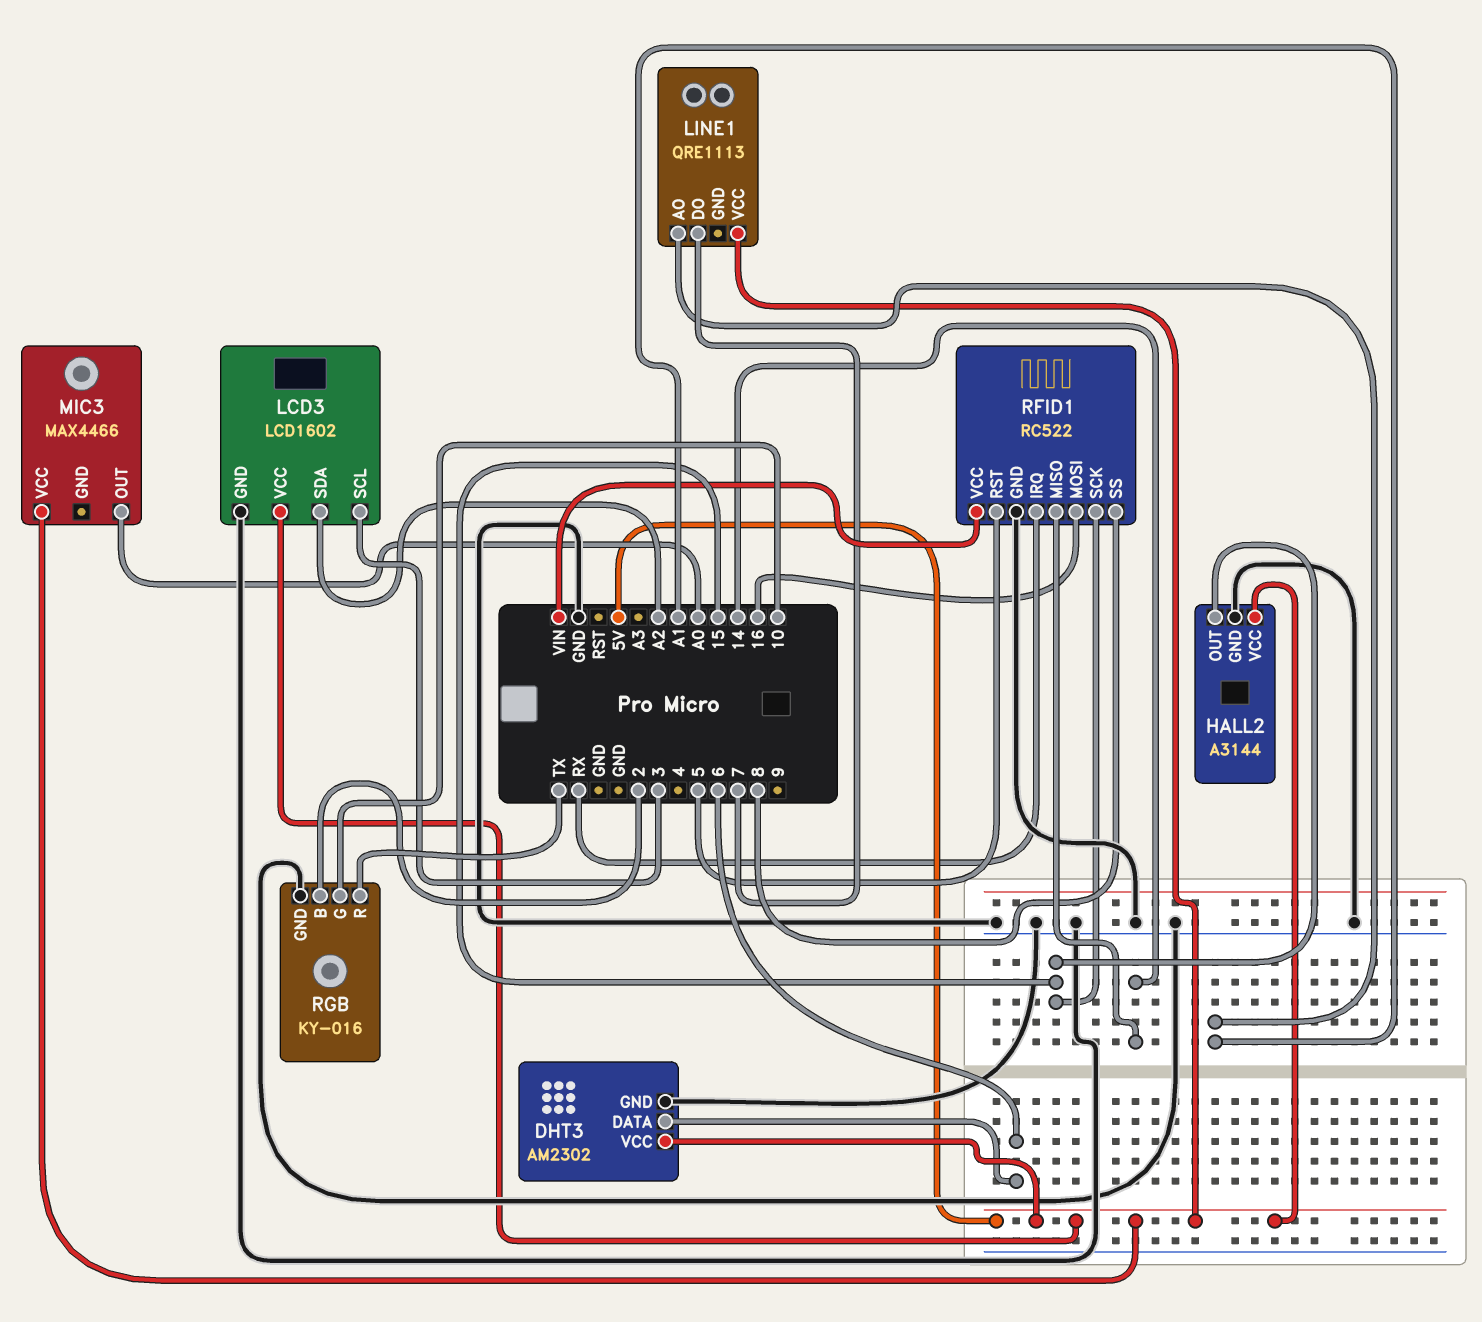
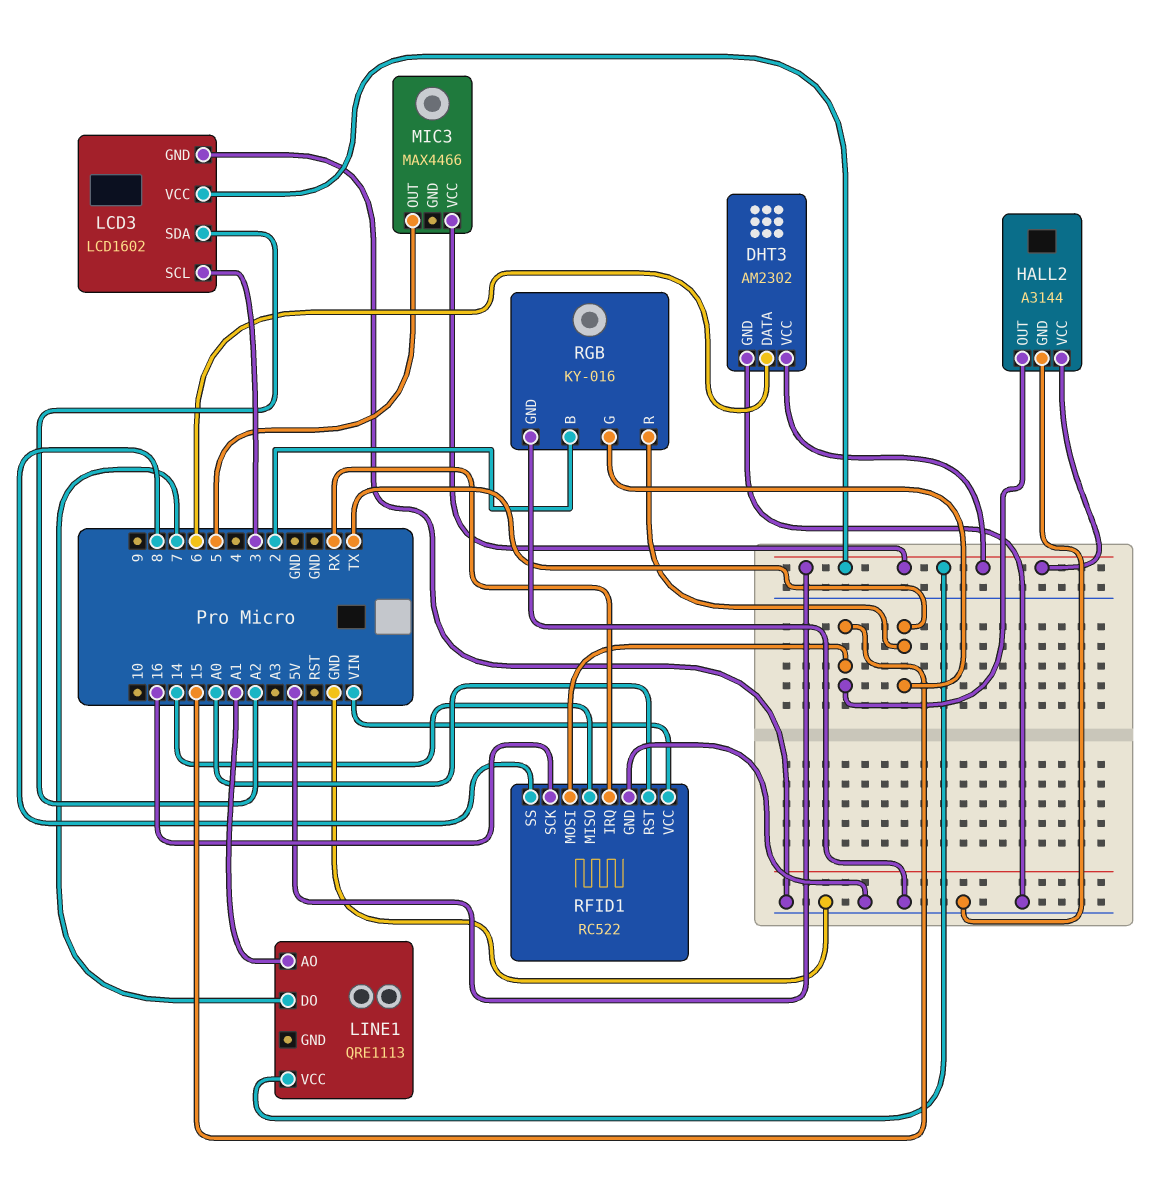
MIC3 pin OUT: A0 -> 5
RFID1 pin MOSI: 16 -> 15
RFID1 pin RST: 5 -> A0
RFID1 pin SCK: 15 -> 16
RGB pin G: 10 -> TX

